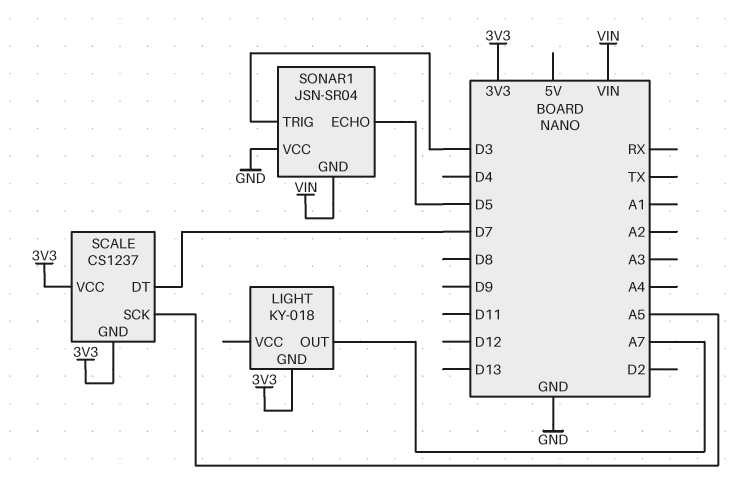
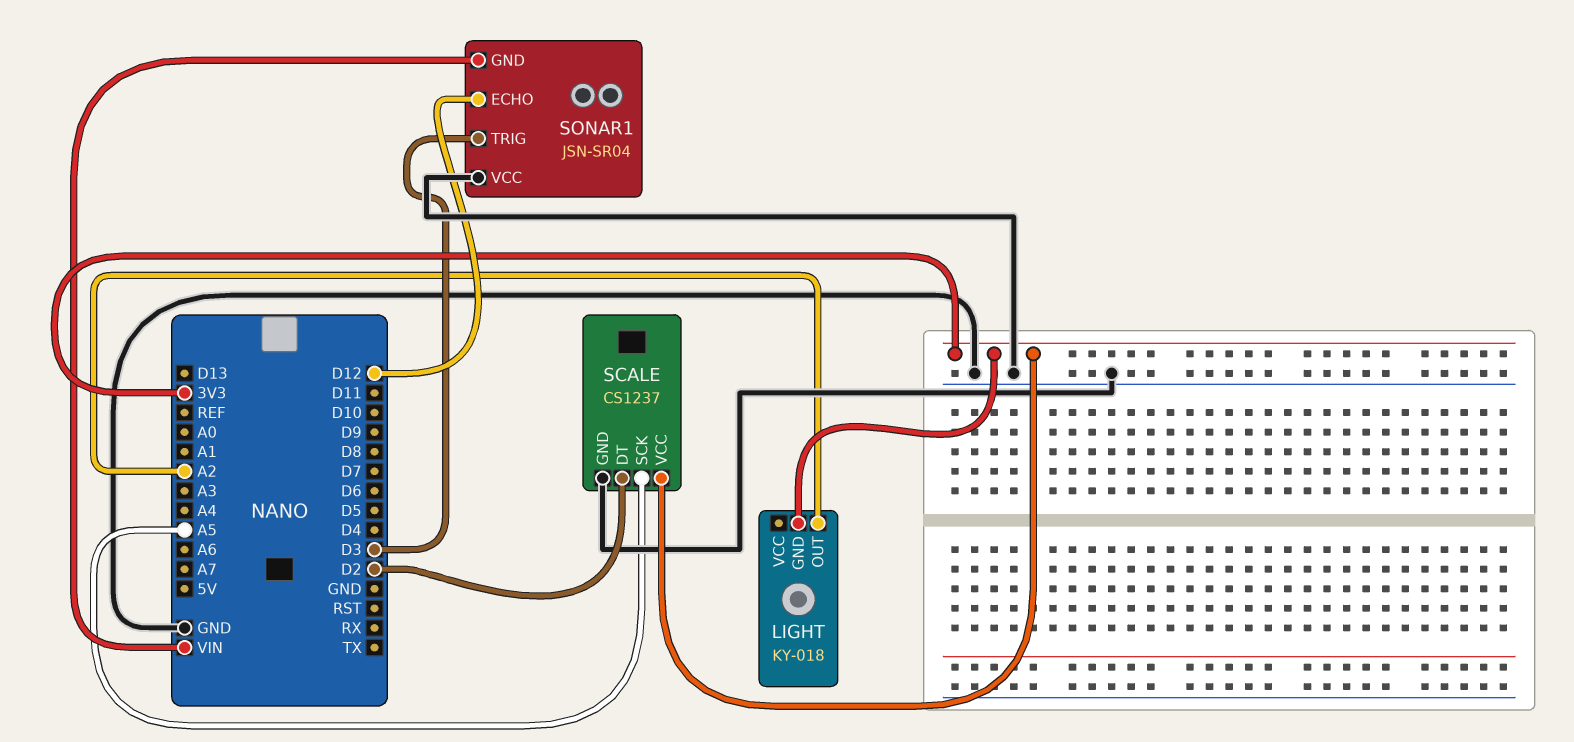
LIGHT pin OUT: A7 -> A2
SCALE pin DT: D7 -> D2
SCALE pin GND: 3V3 -> GND
SONAR1 pin ECHO: D5 -> D12

